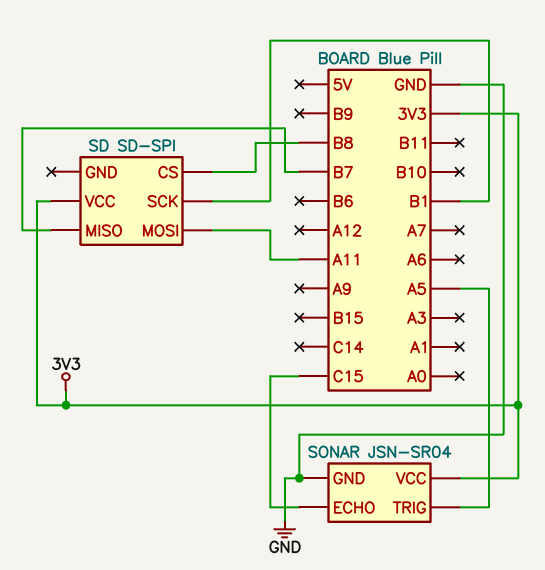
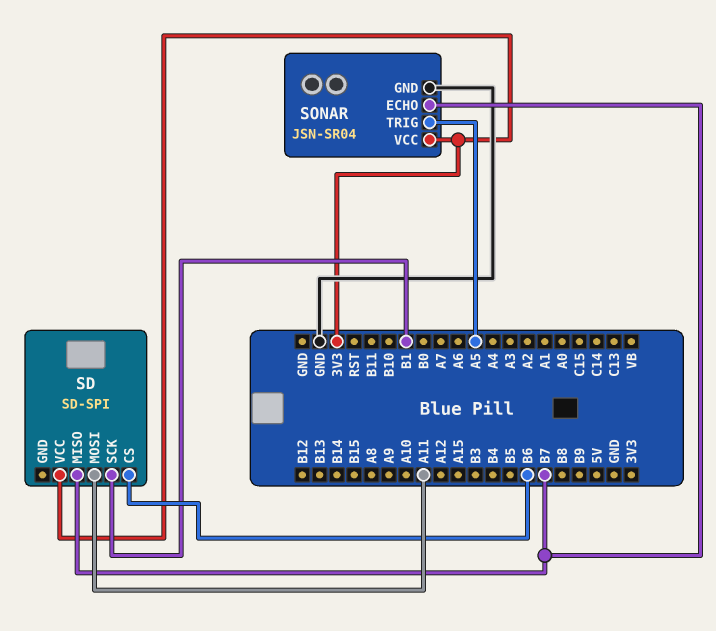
SD pin CS: B8 -> B6
SONAR pin ECHO: C15 -> B7

